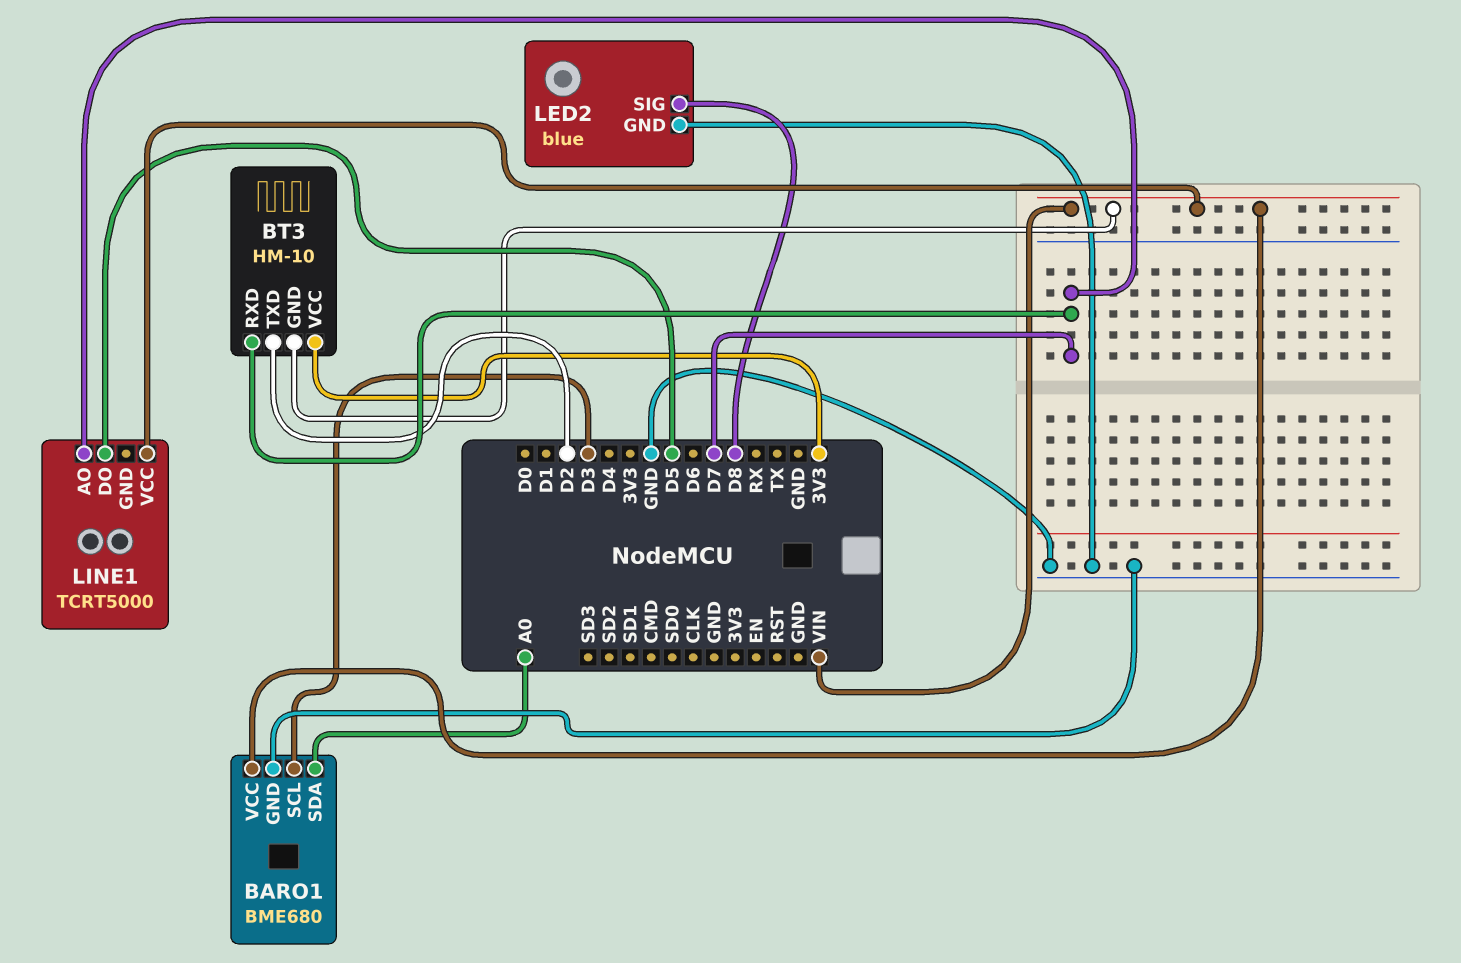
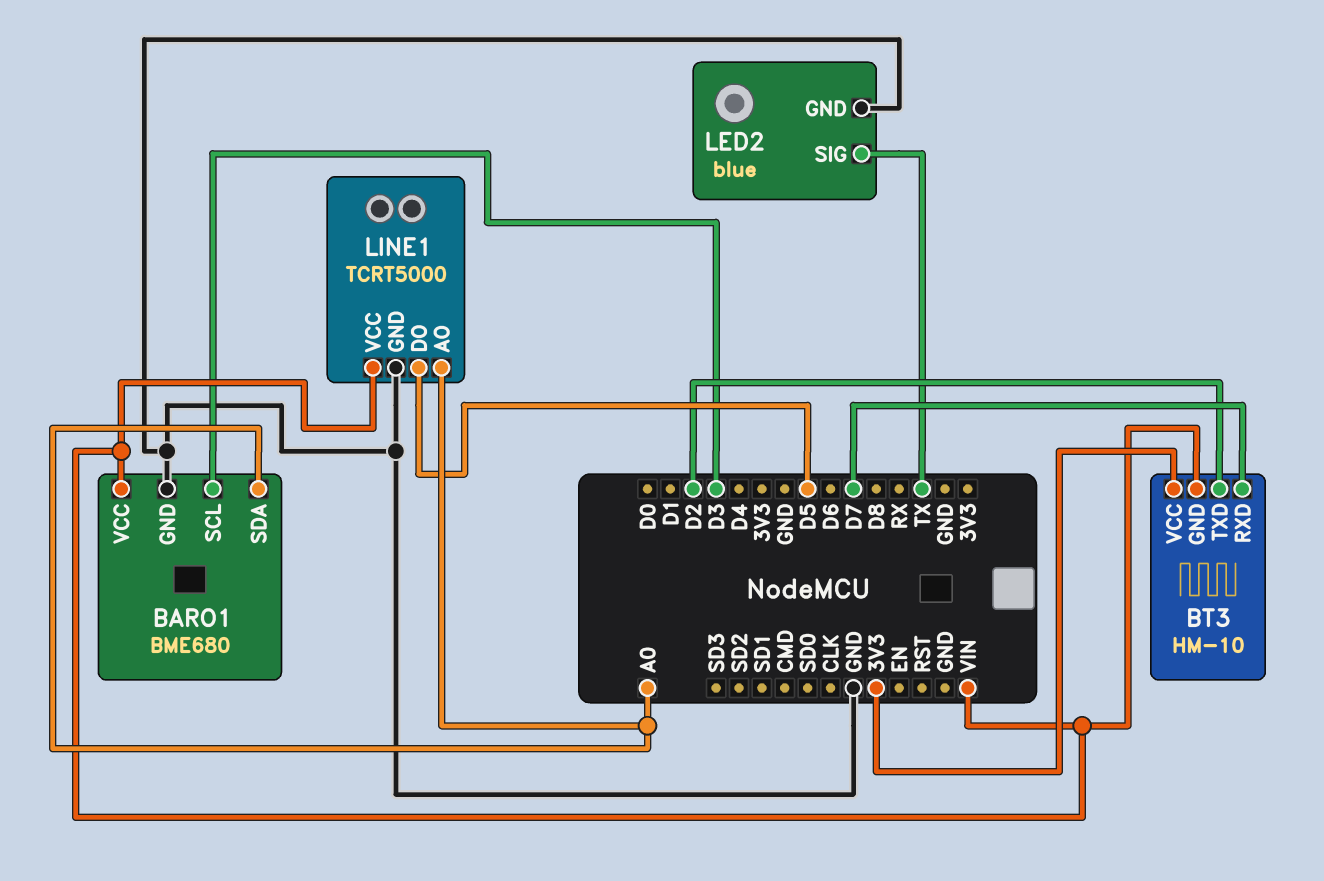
LED2 pin SIG: D8 -> TX
LINE1 pin AO: D7 -> A0
LINE1 pin GND: none -> GND

